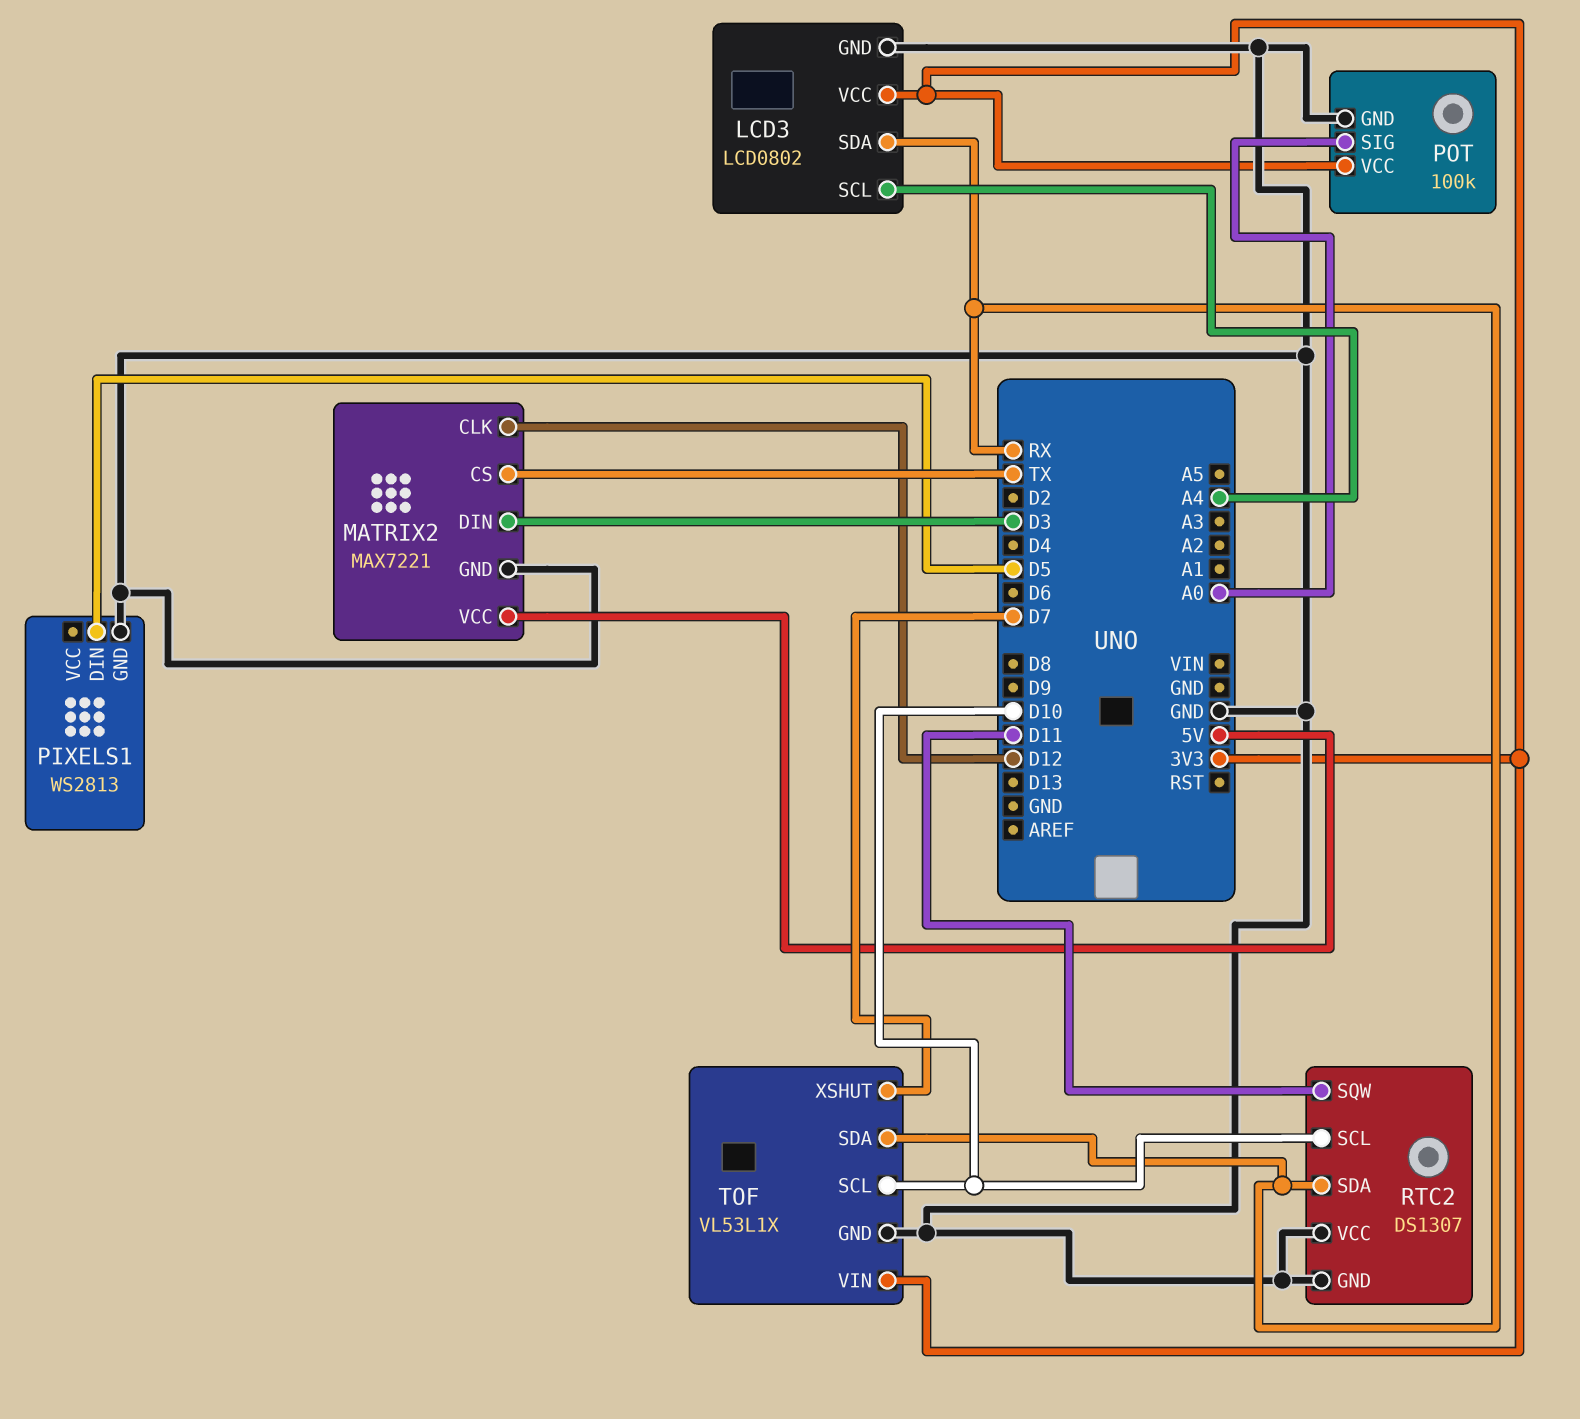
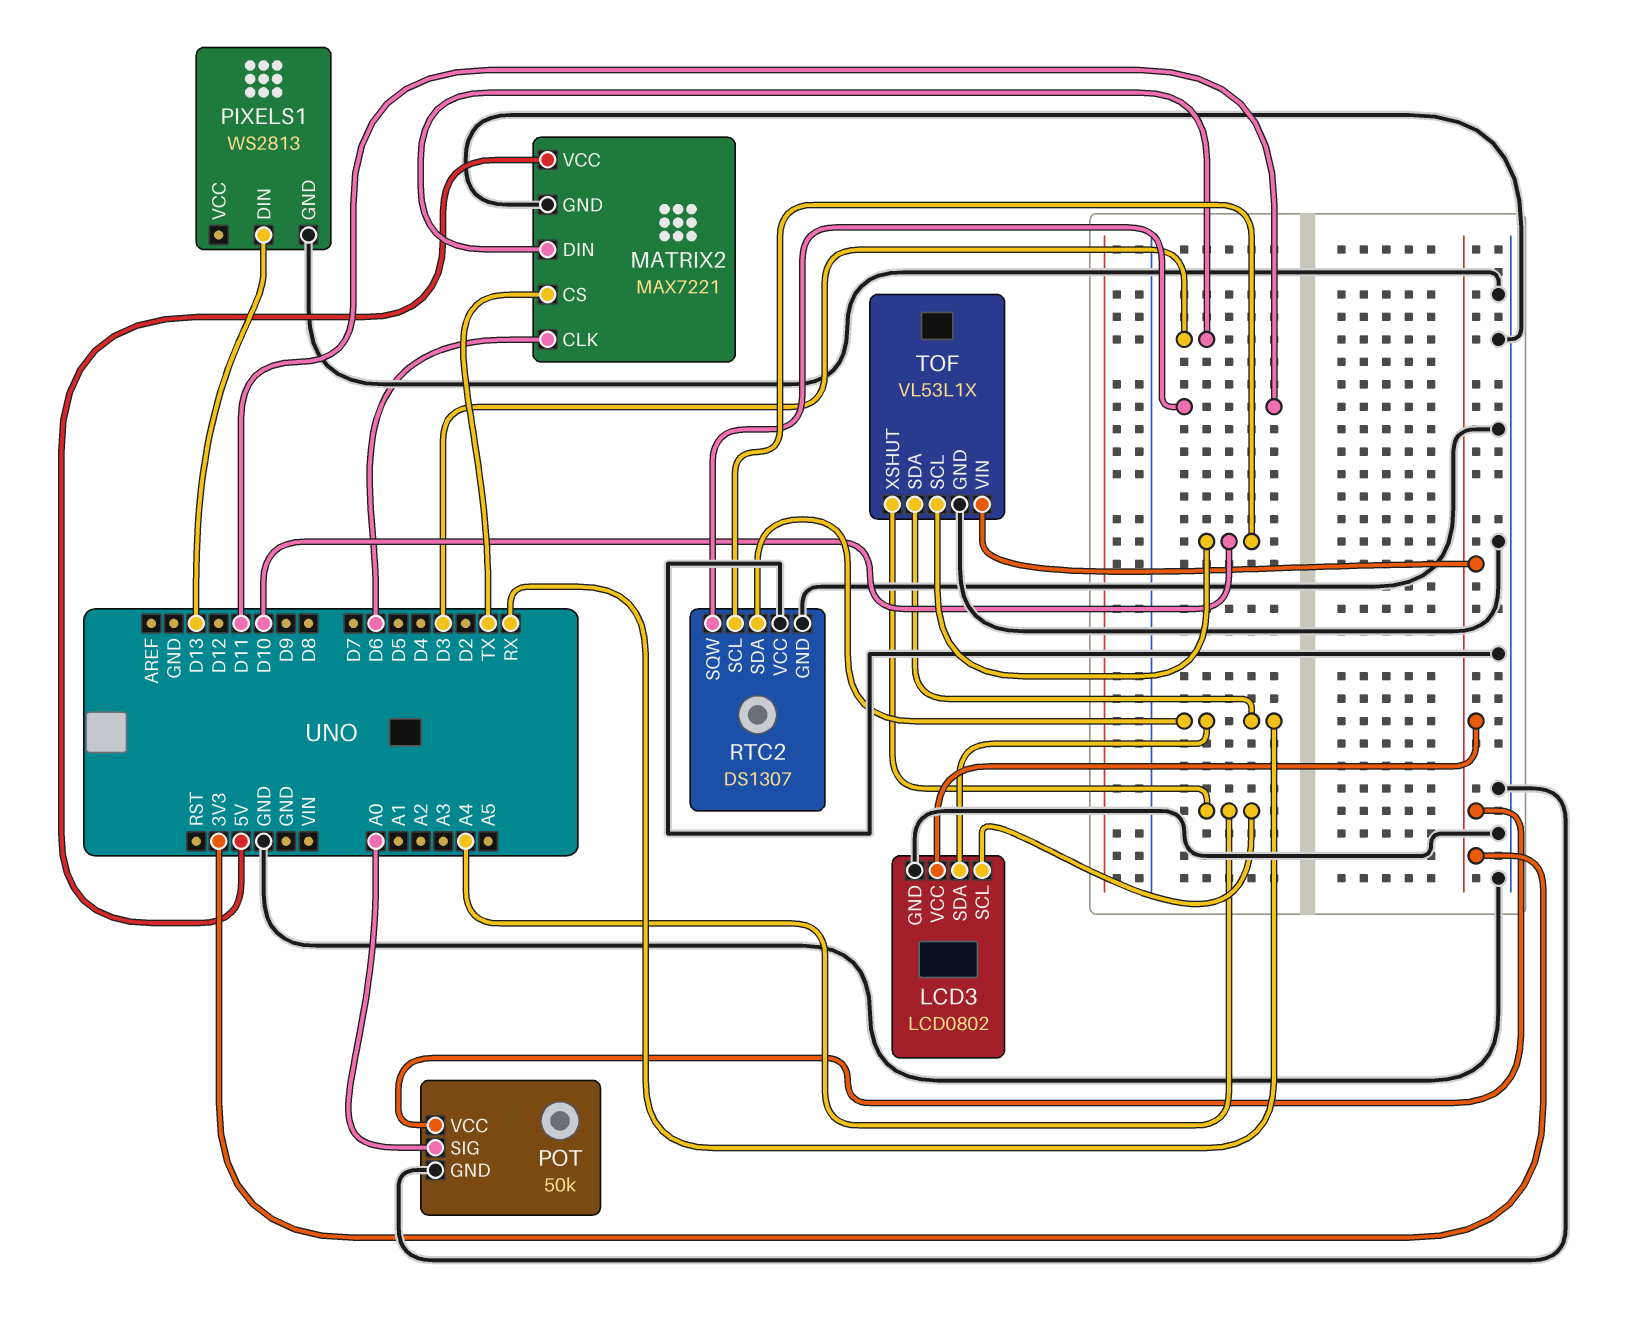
MATRIX2 pin CLK: D12 -> D6
PIXELS1 pin DIN: D5 -> D13
POT: 100k -> 50k
TOF pin XSHUT: D7 -> A4

